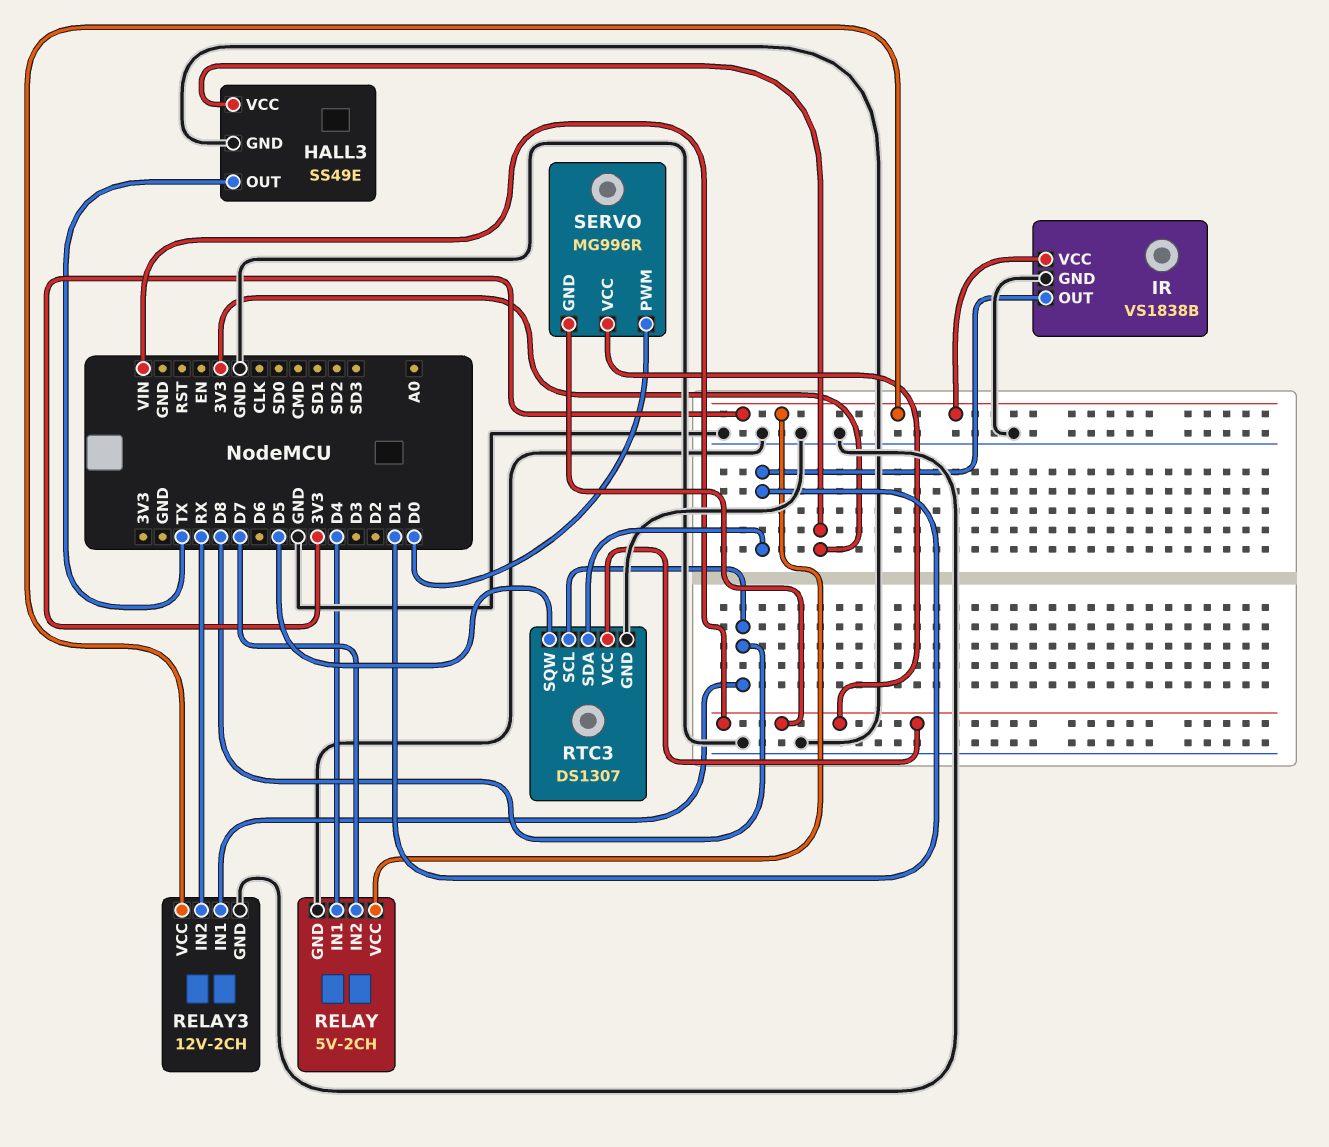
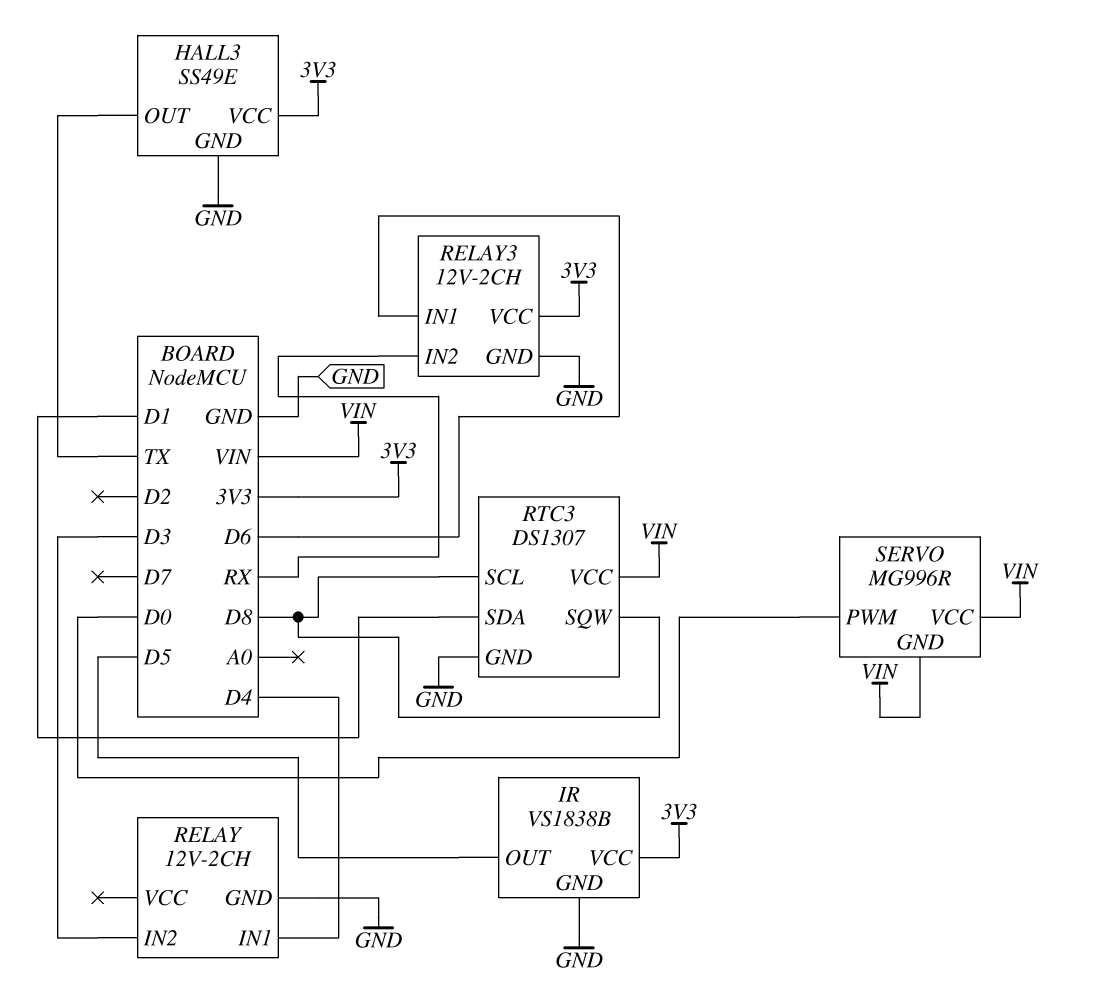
IR pin OUT: D1 -> D5
RELAY: 5V-2CH -> 12V-2CH
RELAY pin IN2: D7 -> D3
RELAY pin VCC: 3V3 -> none
RELAY3 pin IN1: D8 -> D6
RTC3 pin SQW: D5 -> D8

